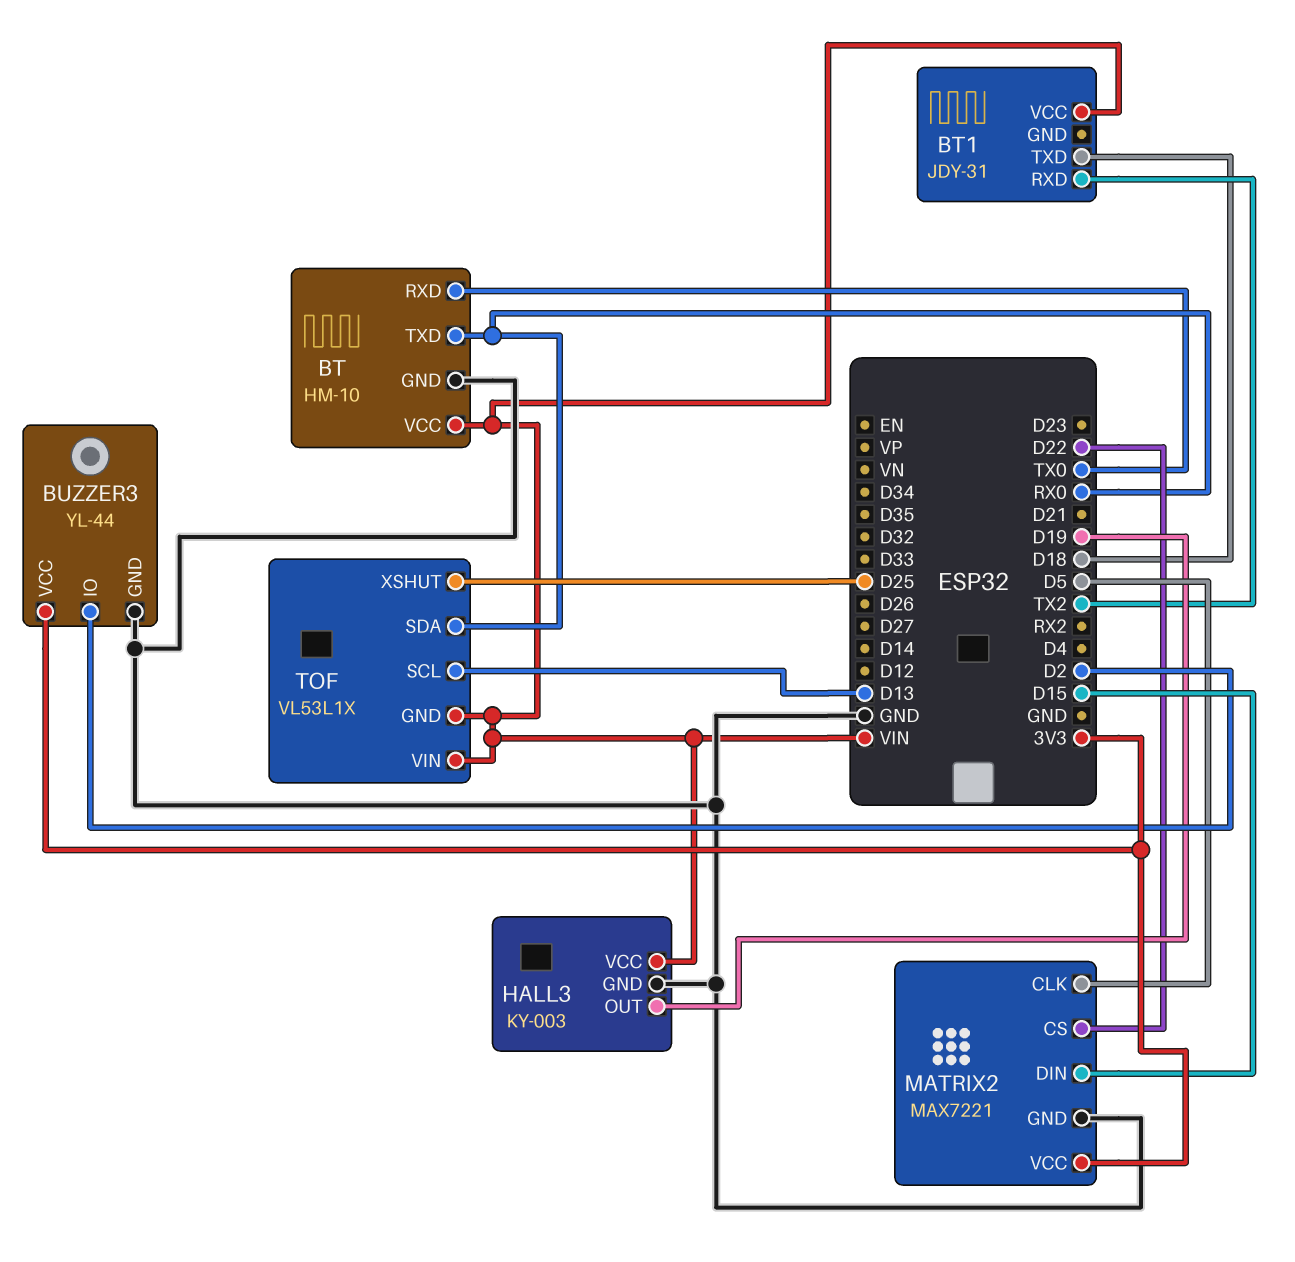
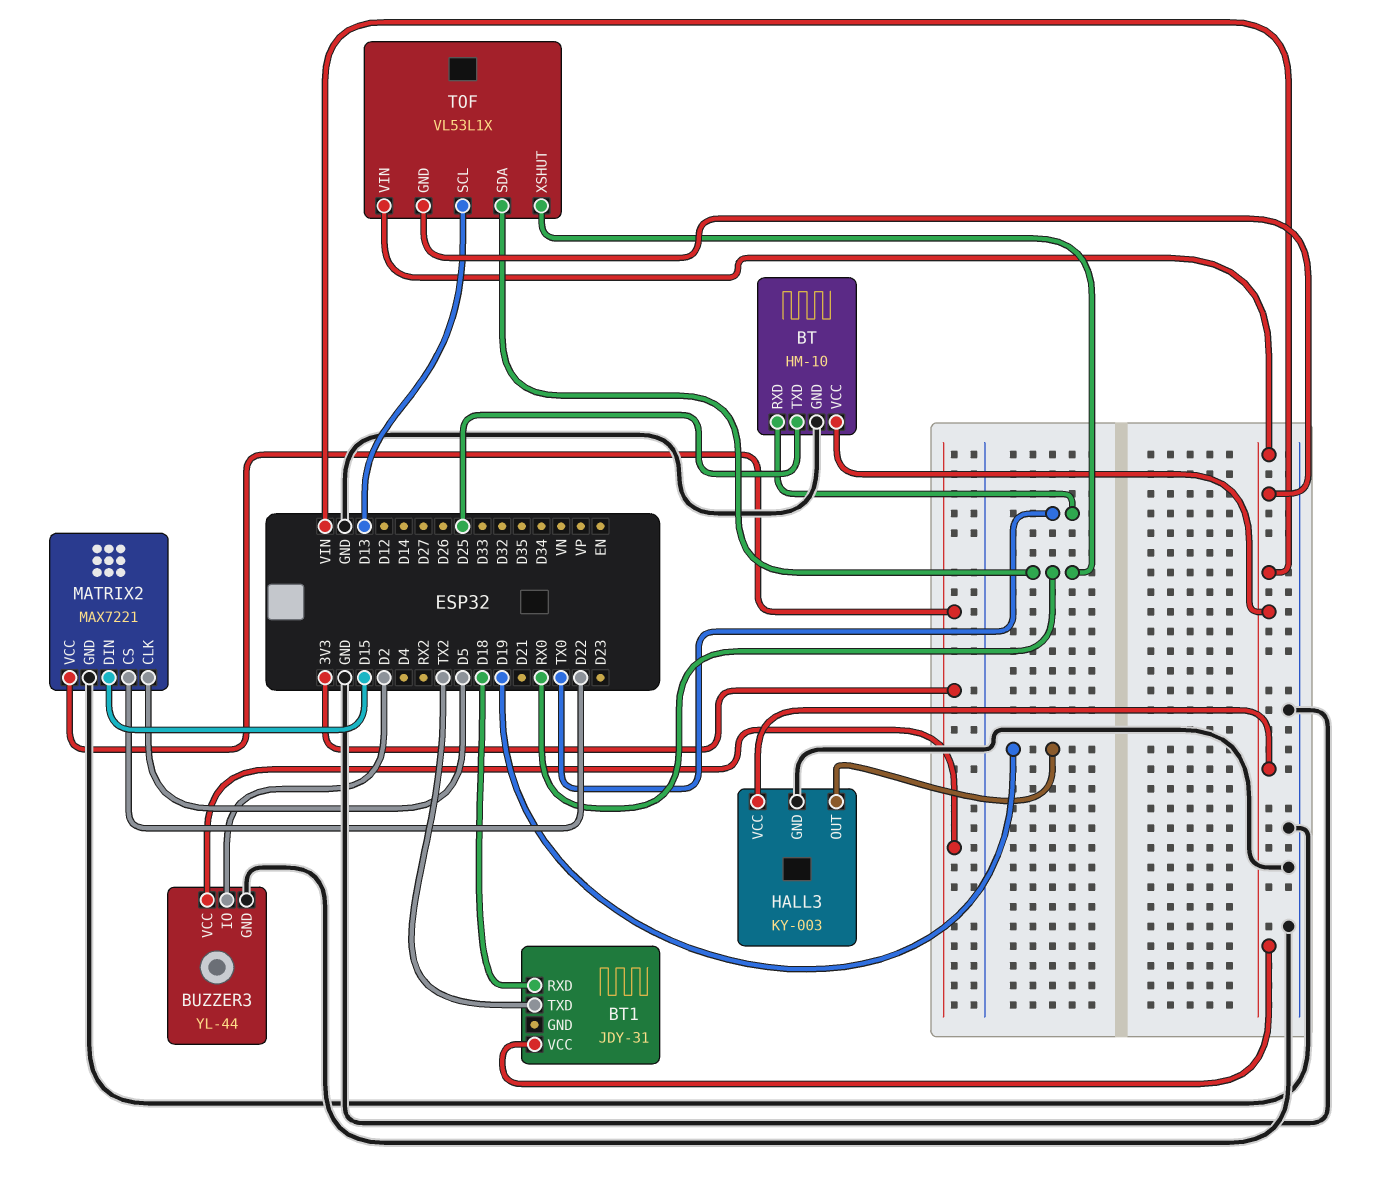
BT pin TXD: RX0 -> D25
BT1 pin RXD: TX2 -> D18
BT1 pin TXD: D18 -> TX2
TOF pin XSHUT: D25 -> RX0

